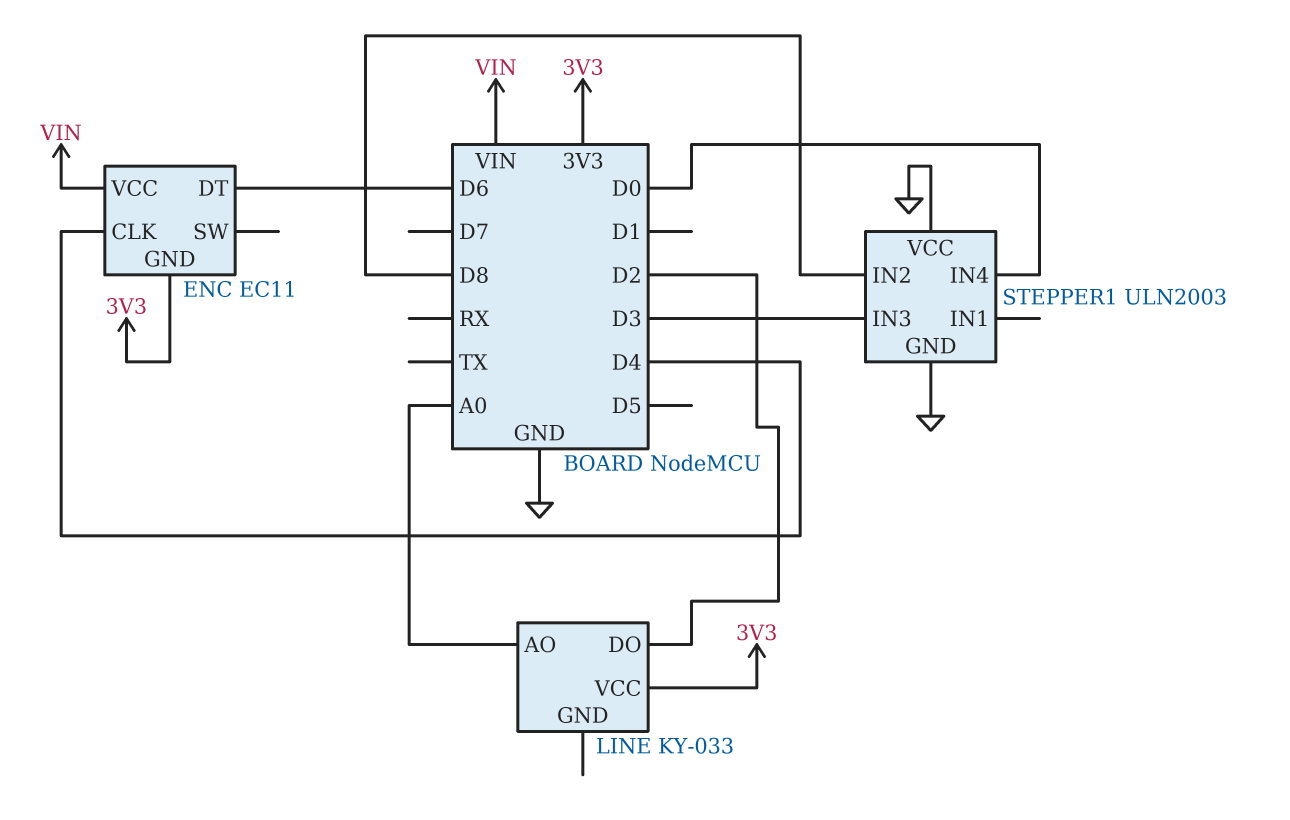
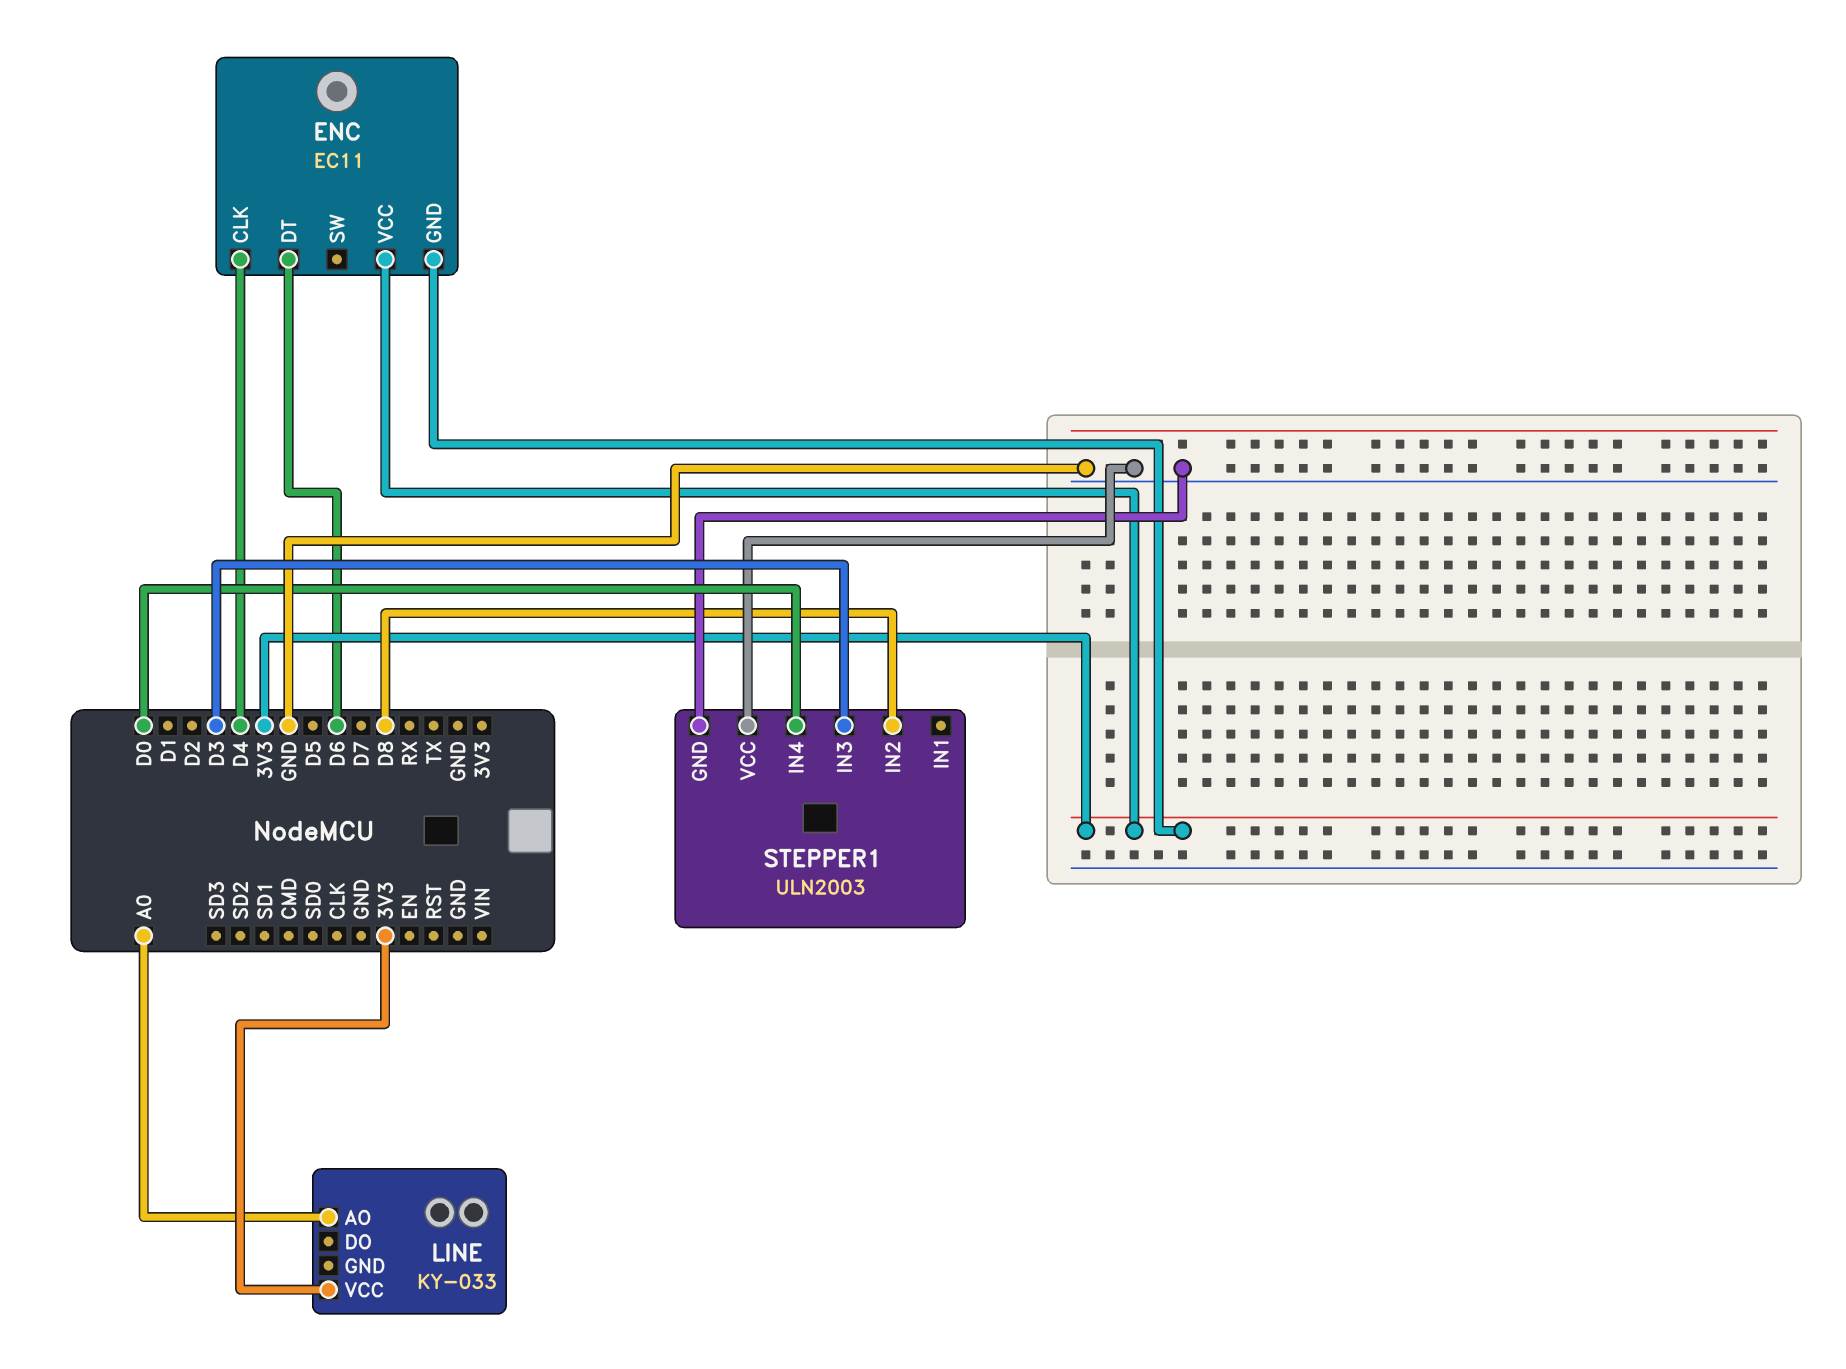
ENC pin VCC: VIN -> 3V3
LINE pin DO: D2 -> none

